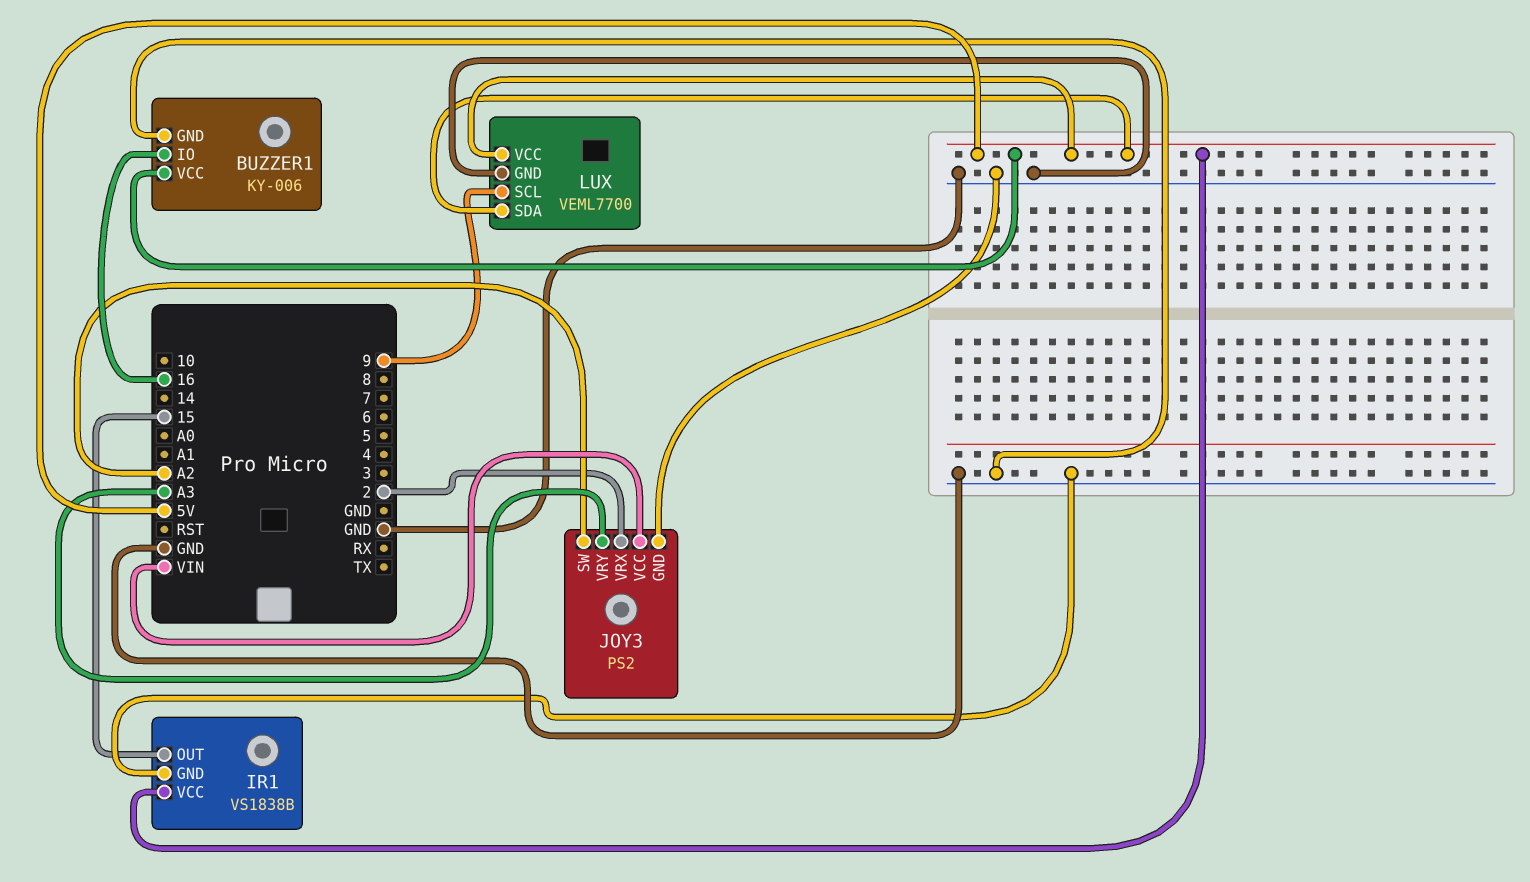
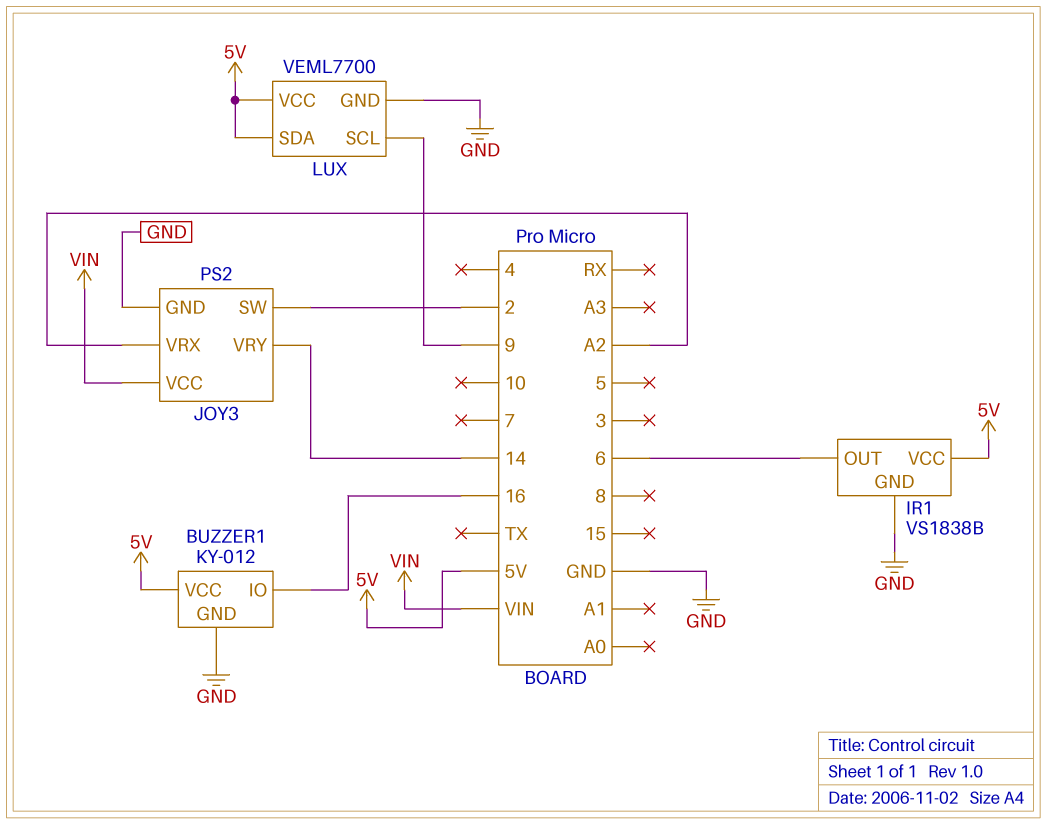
BUZZER1: KY-006 -> KY-012
IR1 pin OUT: 15 -> 6
JOY3 pin SW: A2 -> 2
JOY3 pin VRX: 2 -> A2
JOY3 pin VRY: A3 -> 14

